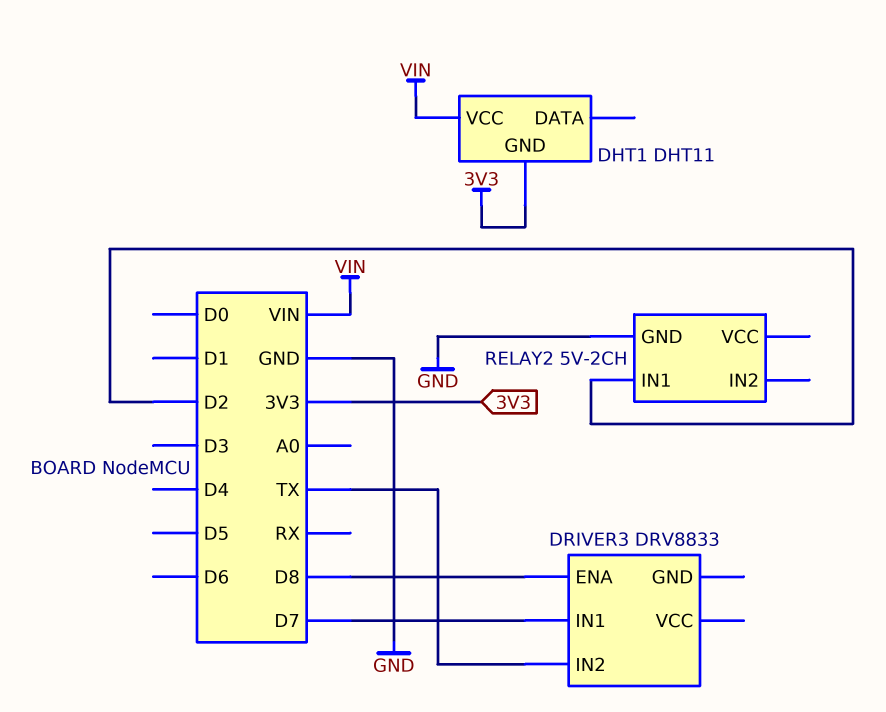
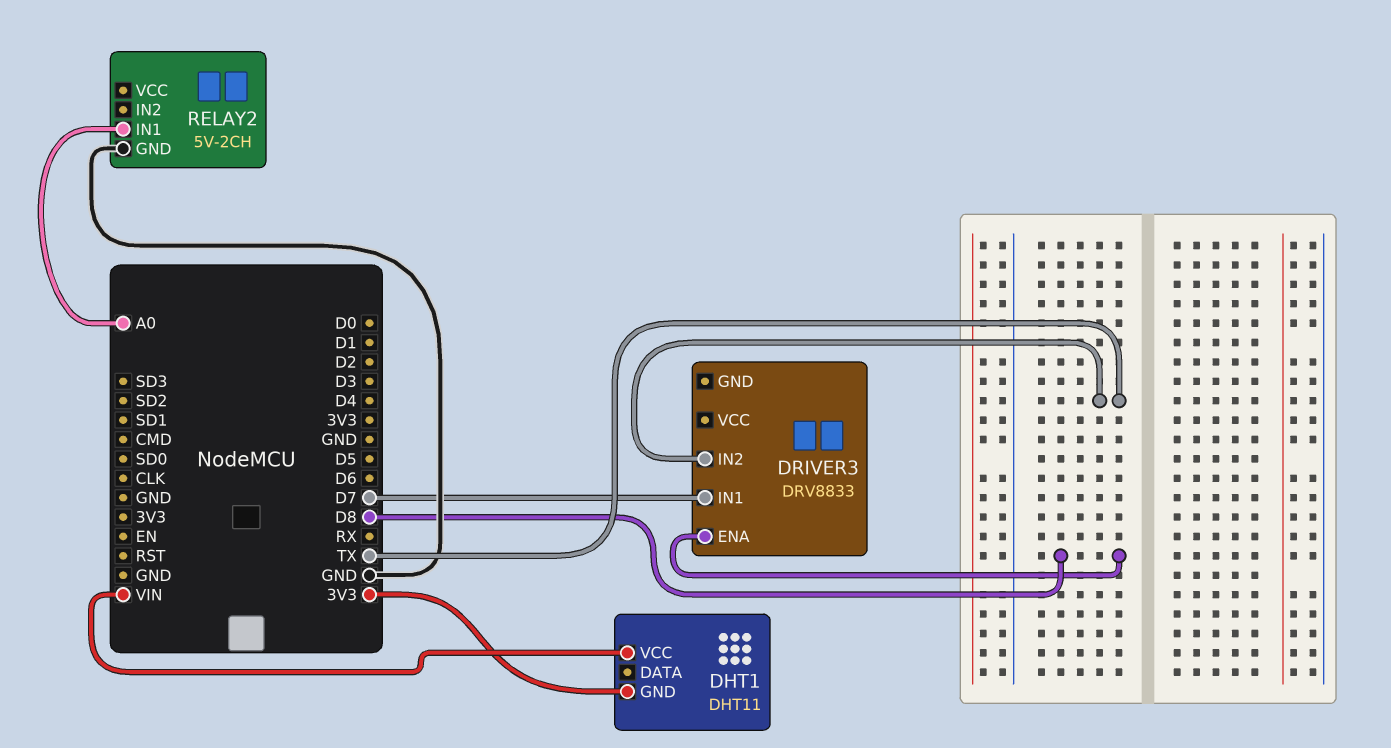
RELAY2 pin IN1: D2 -> A0

